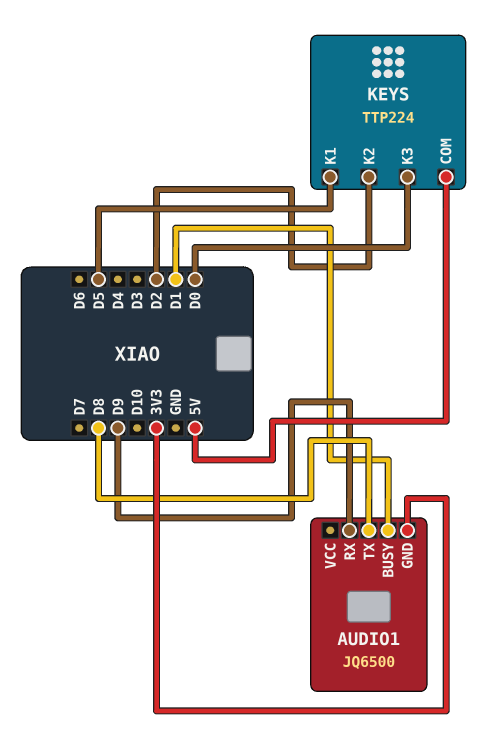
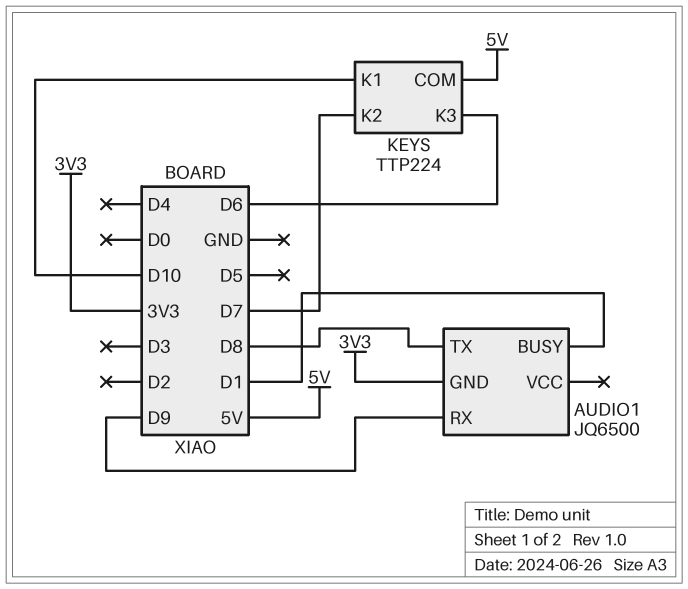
KEYS pin K1: D5 -> D10
KEYS pin K2: D2 -> D7
KEYS pin K3: D0 -> D6

